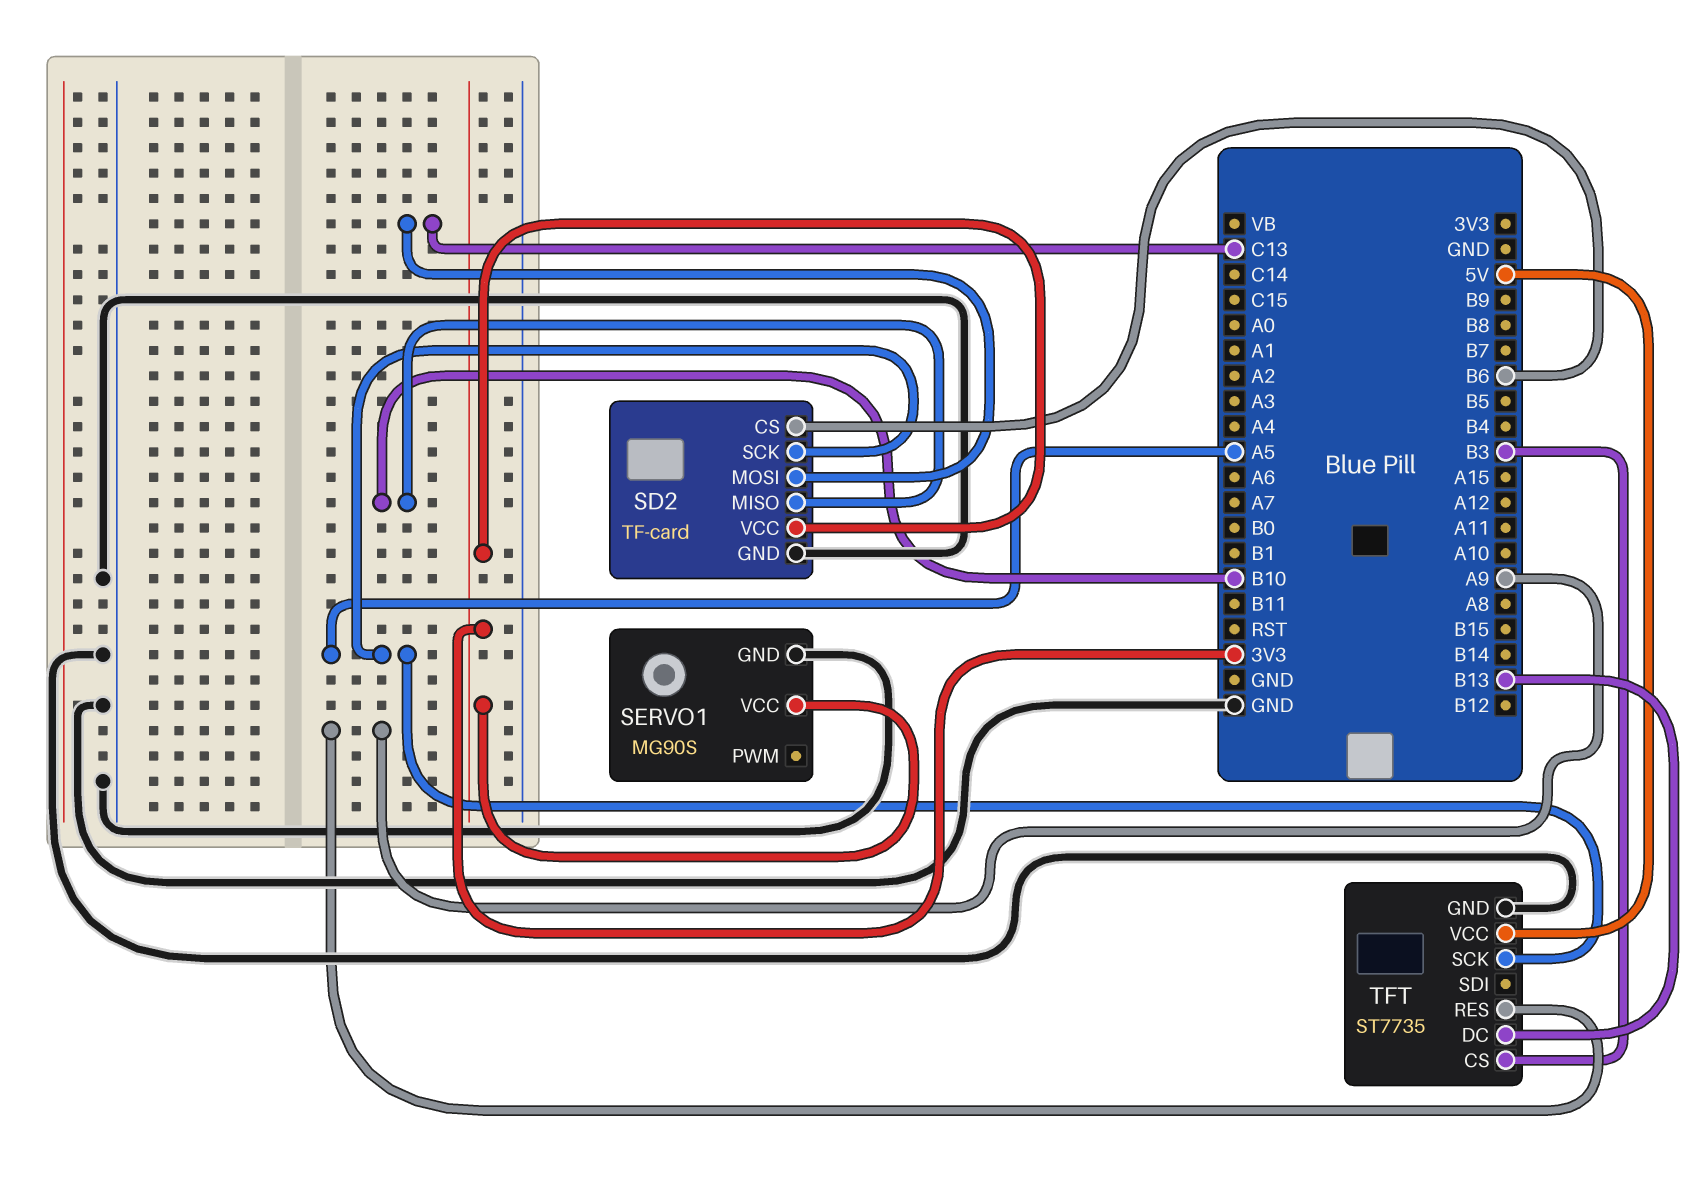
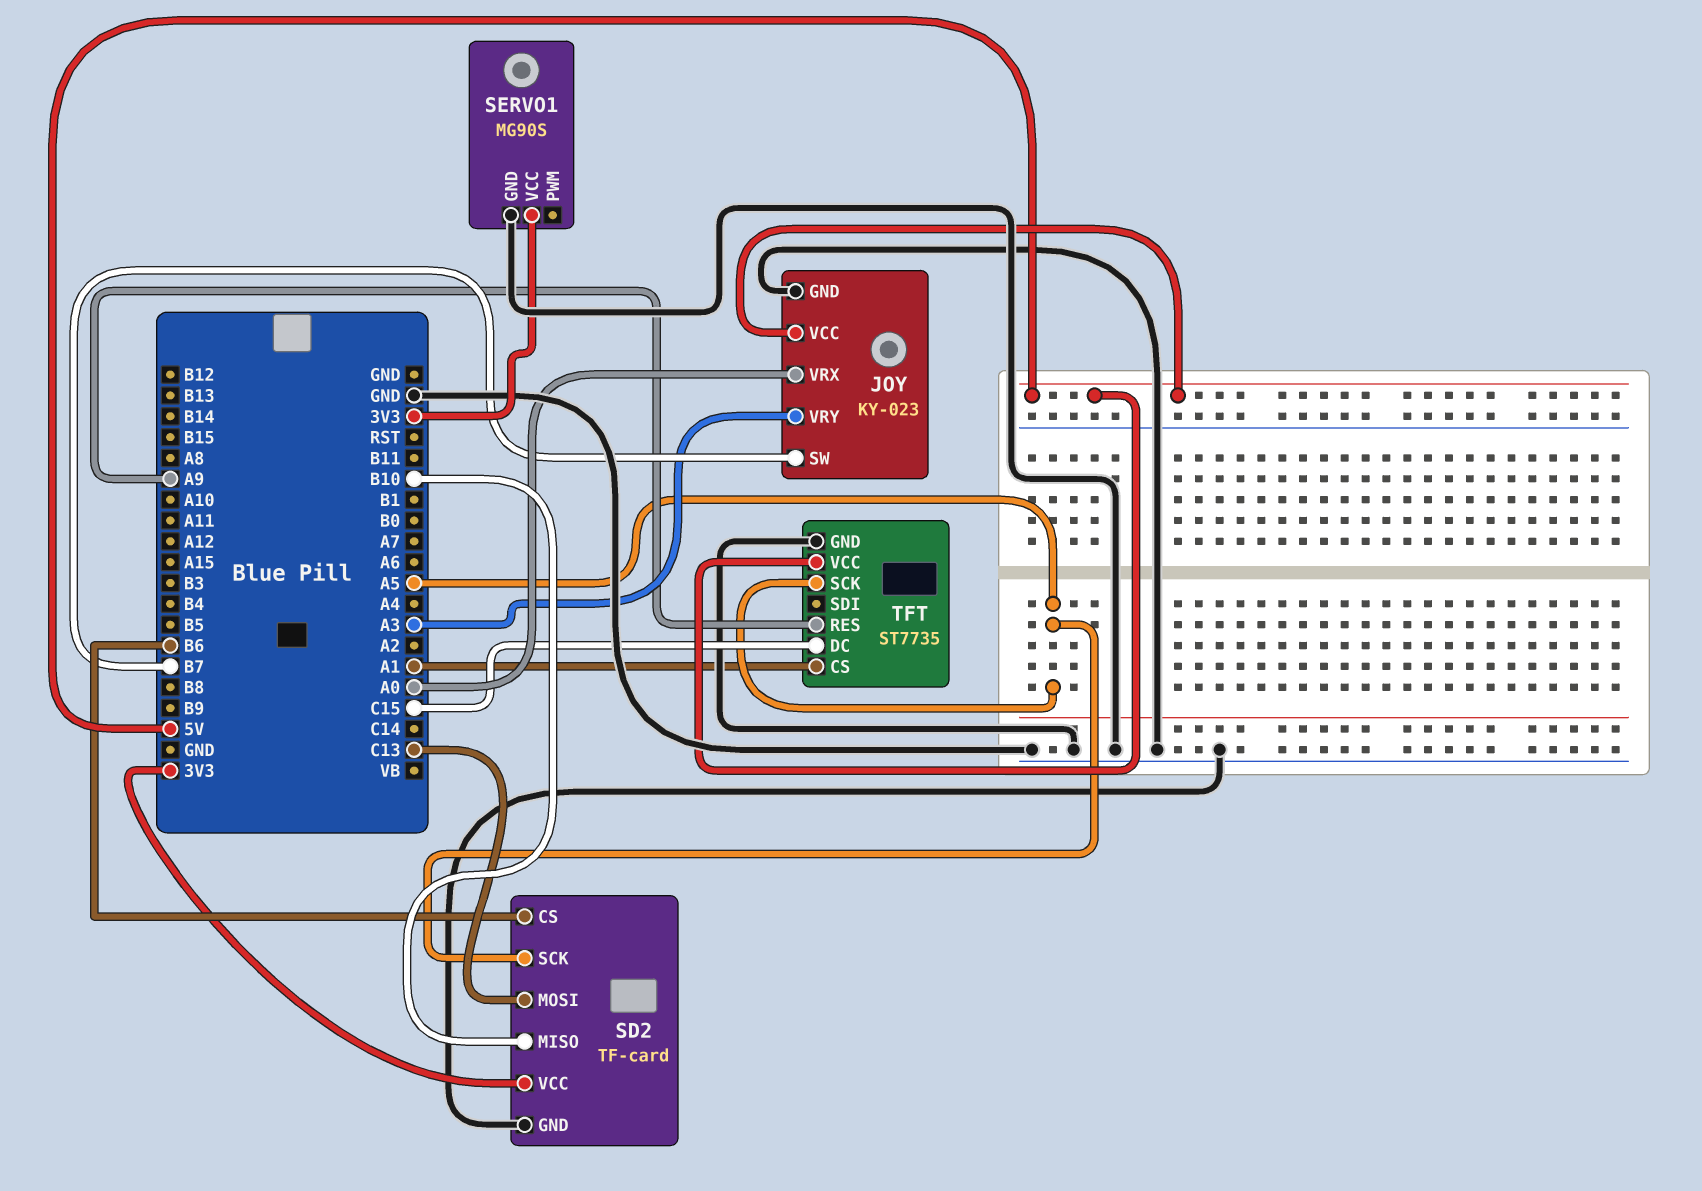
JOY: none -> KY-023
JOY pin GND: none -> GND
JOY pin SW: none -> B7
JOY pin VCC: none -> 5V
JOY pin VRX: none -> A0
JOY pin VRY: none -> A3
TFT pin CS: B3 -> A1
TFT pin DC: B13 -> C15

